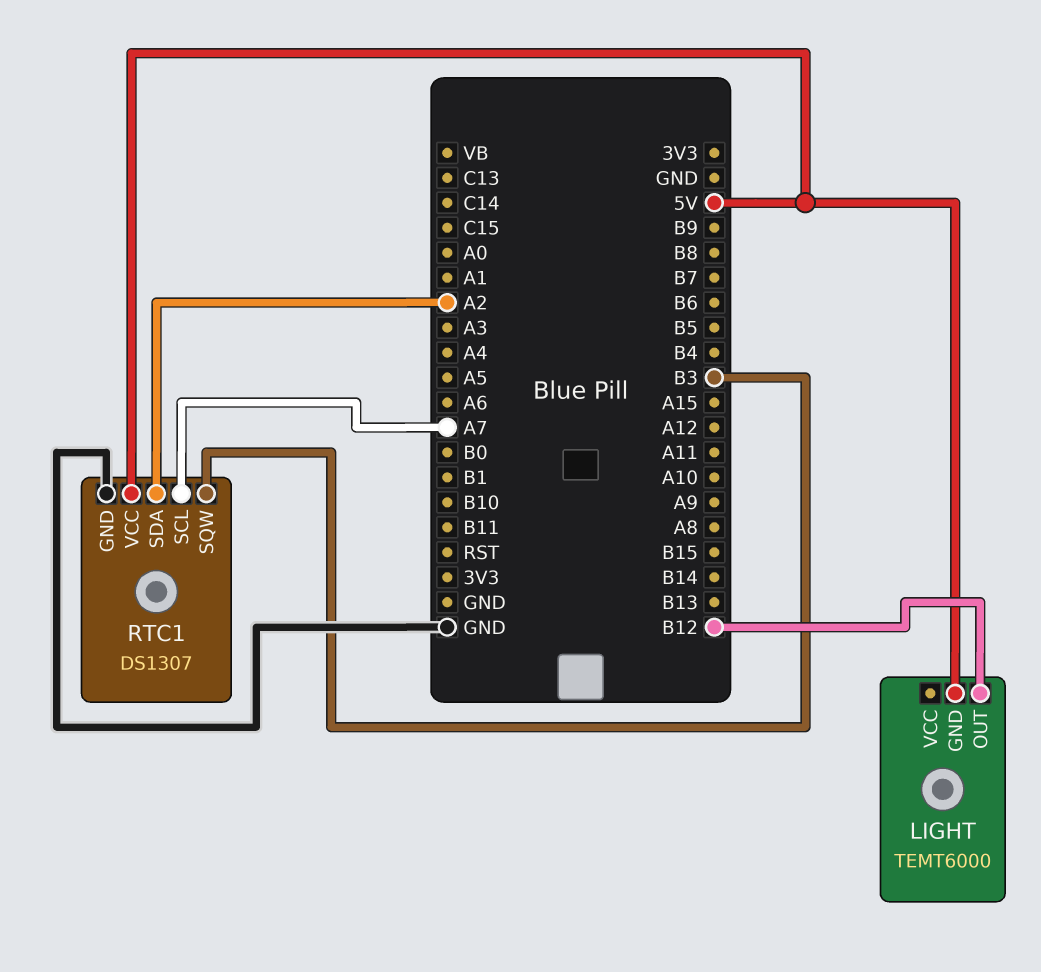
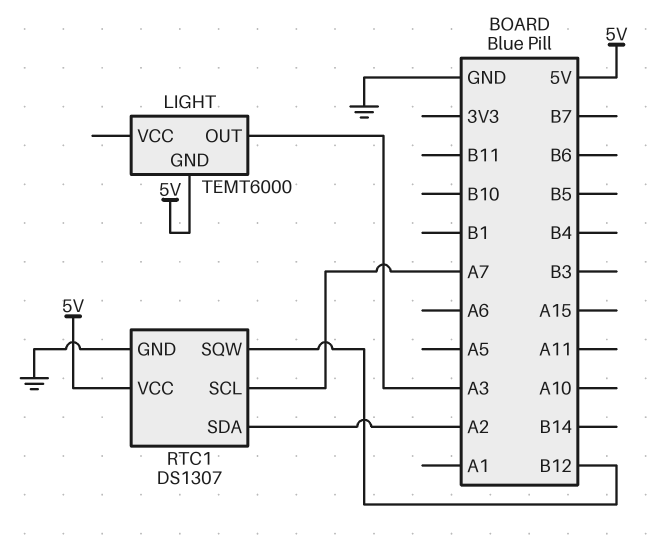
LIGHT pin OUT: B12 -> A3
RTC1 pin SQW: B3 -> B12

